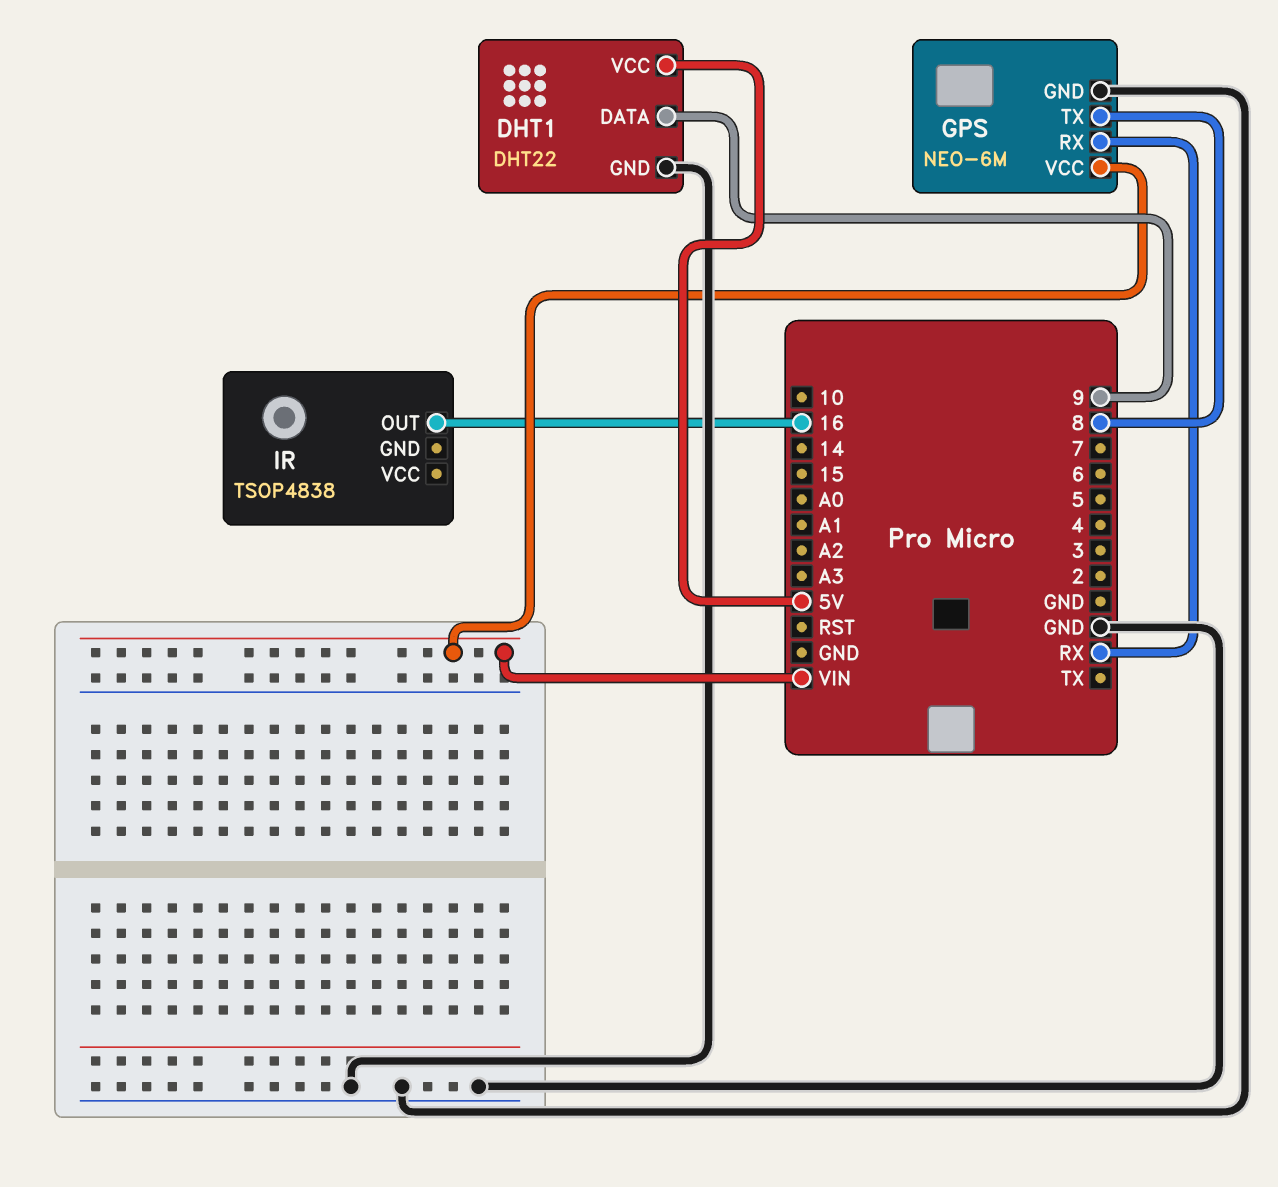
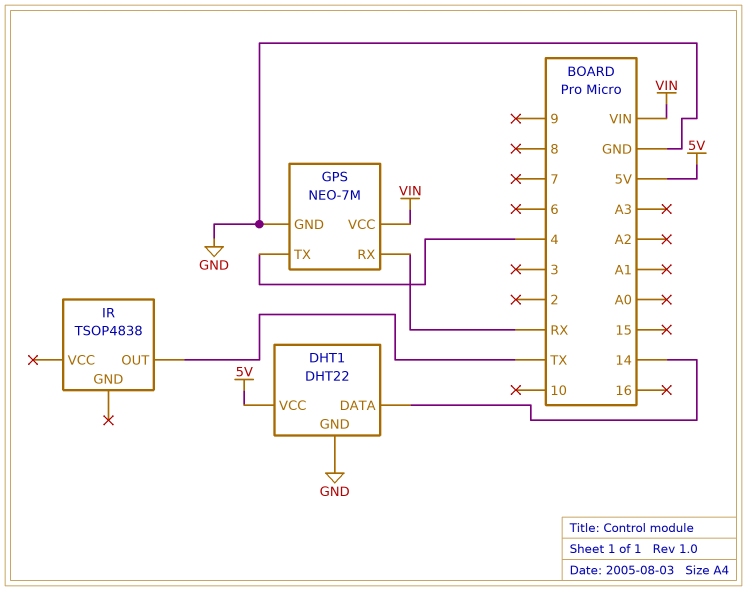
DHT1 pin DATA: 9 -> 14
GPS: NEO-6M -> NEO-7M
GPS pin TX: 8 -> 4
IR pin OUT: 16 -> TX

